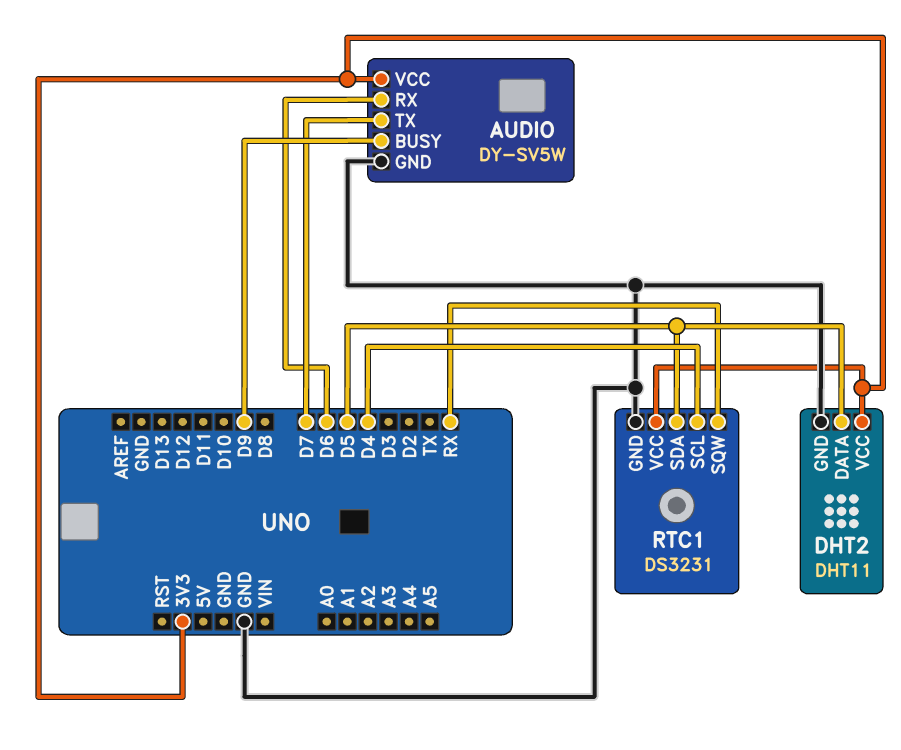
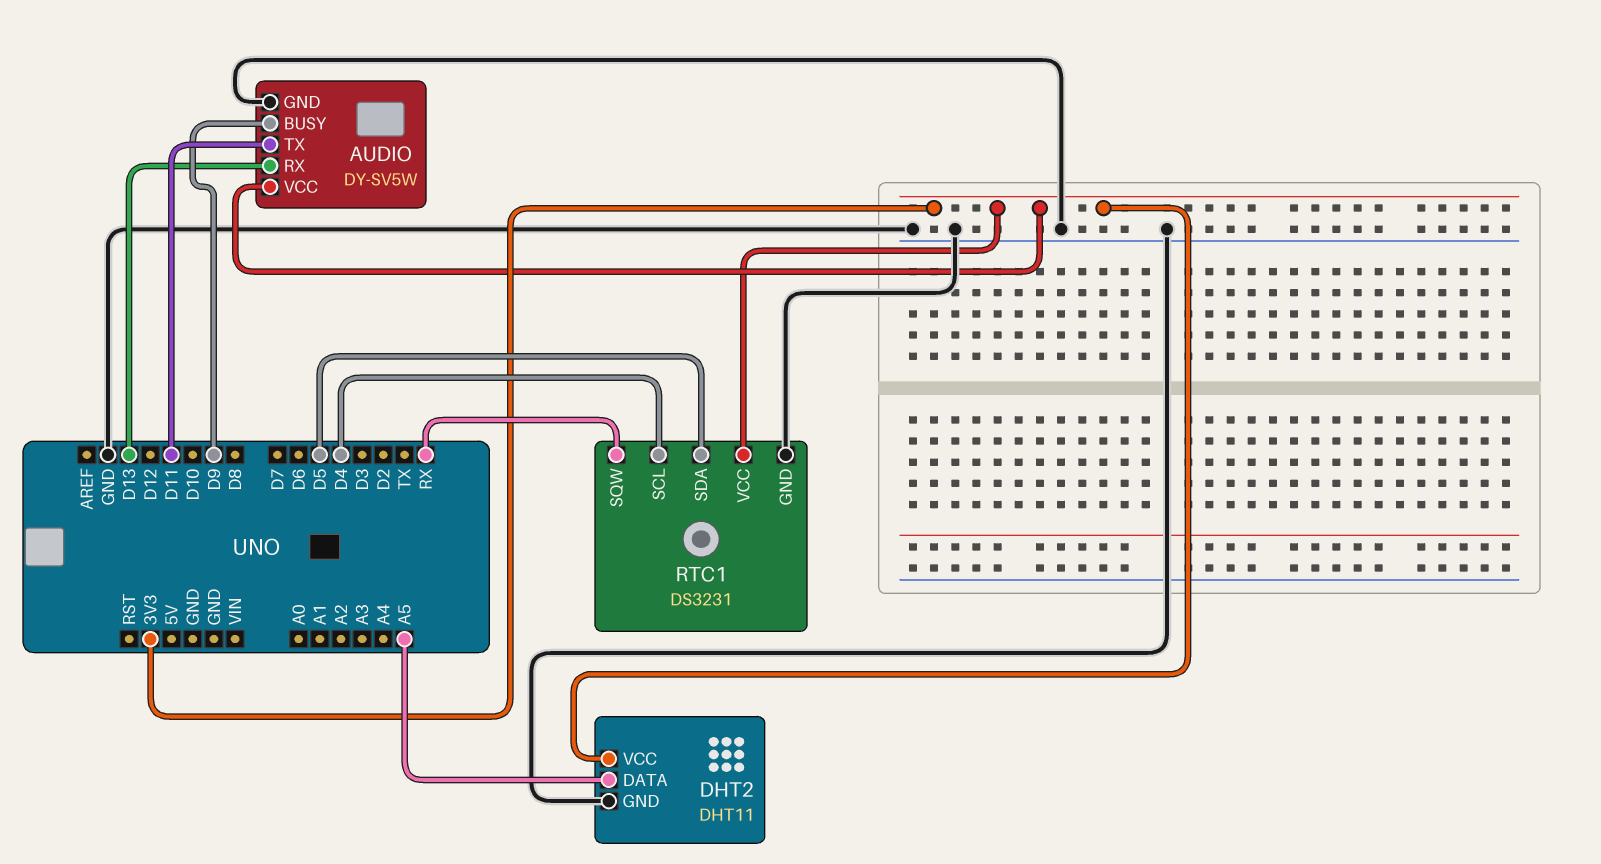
AUDIO pin RX: D6 -> D13
AUDIO pin TX: D7 -> D11
DHT2 pin DATA: D5 -> A5

